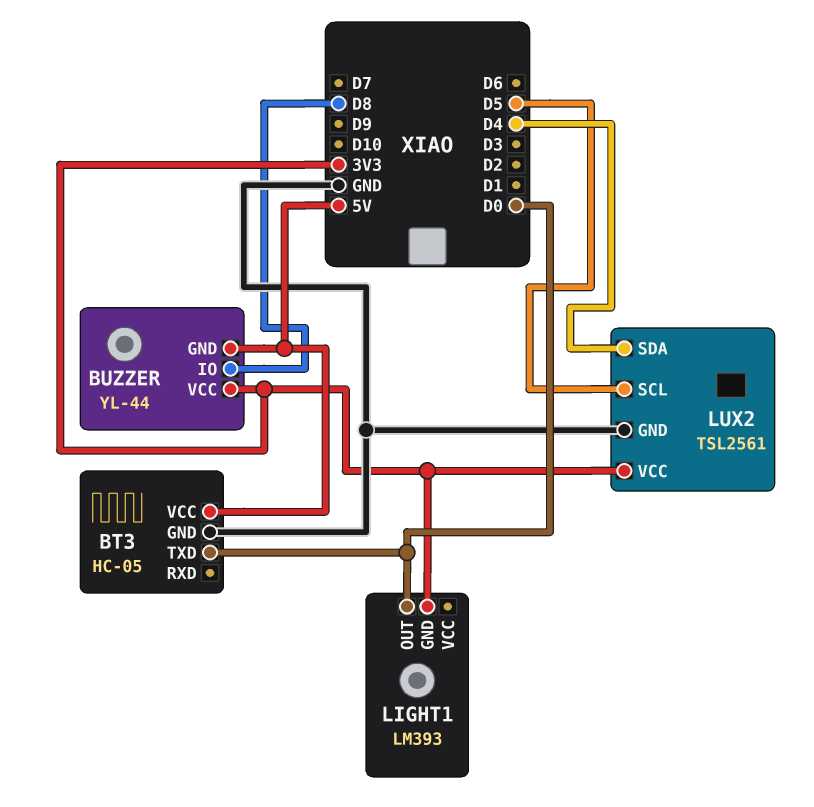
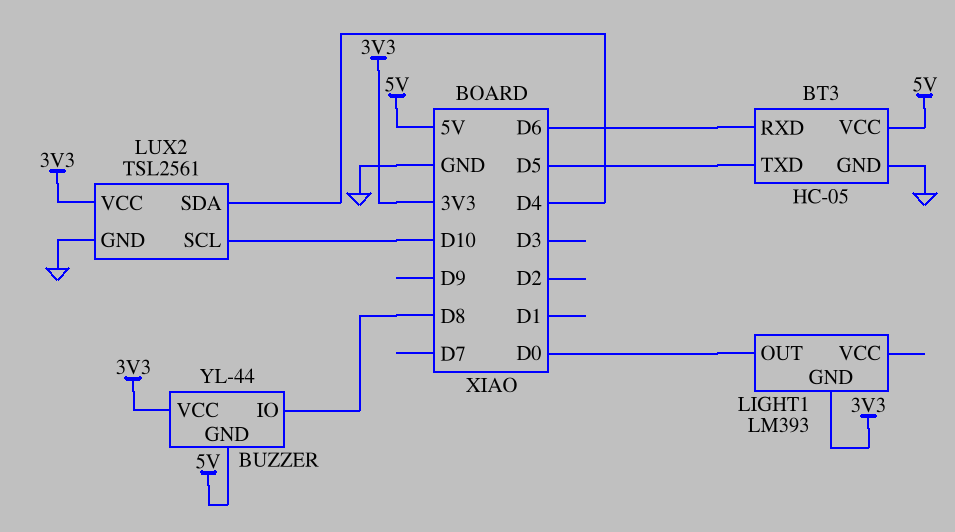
BT3 pin RXD: none -> D6
BT3 pin TXD: D0 -> D5
LUX2 pin SCL: D5 -> D10

